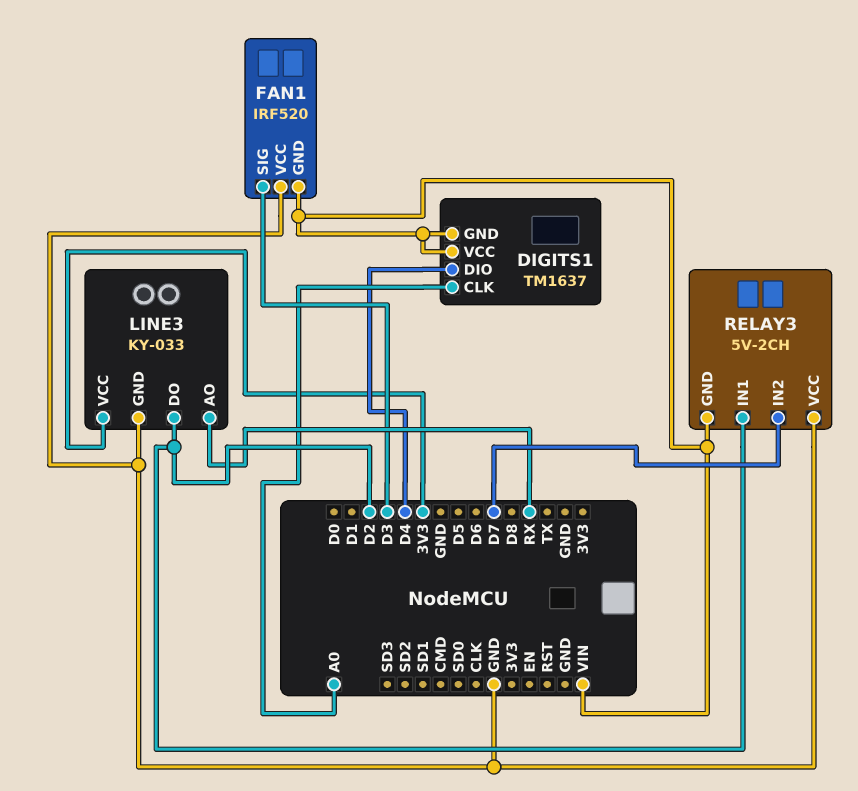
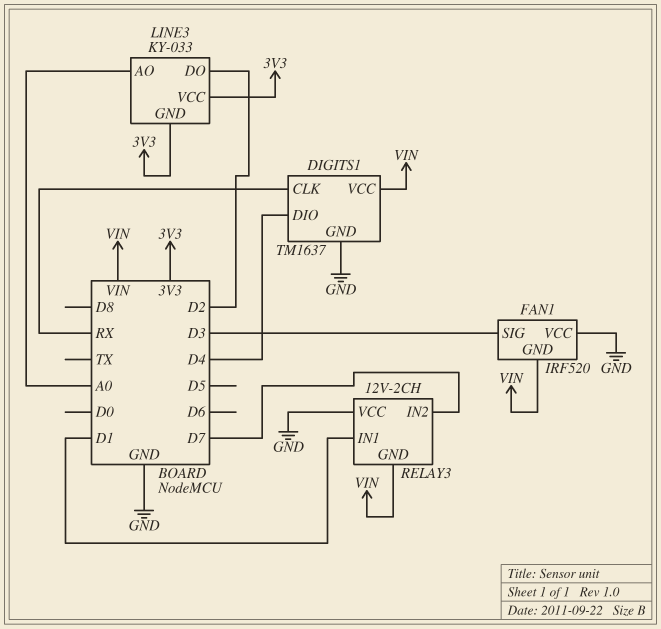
DIGITS1 pin CLK: A0 -> RX
DIGITS1 pin GND: VIN -> GND
LINE3 pin AO: RX -> A0
LINE3 pin GND: GND -> 3V3
RELAY3: 5V-2CH -> 12V-2CH
RELAY3 pin IN1: D2 -> D1

